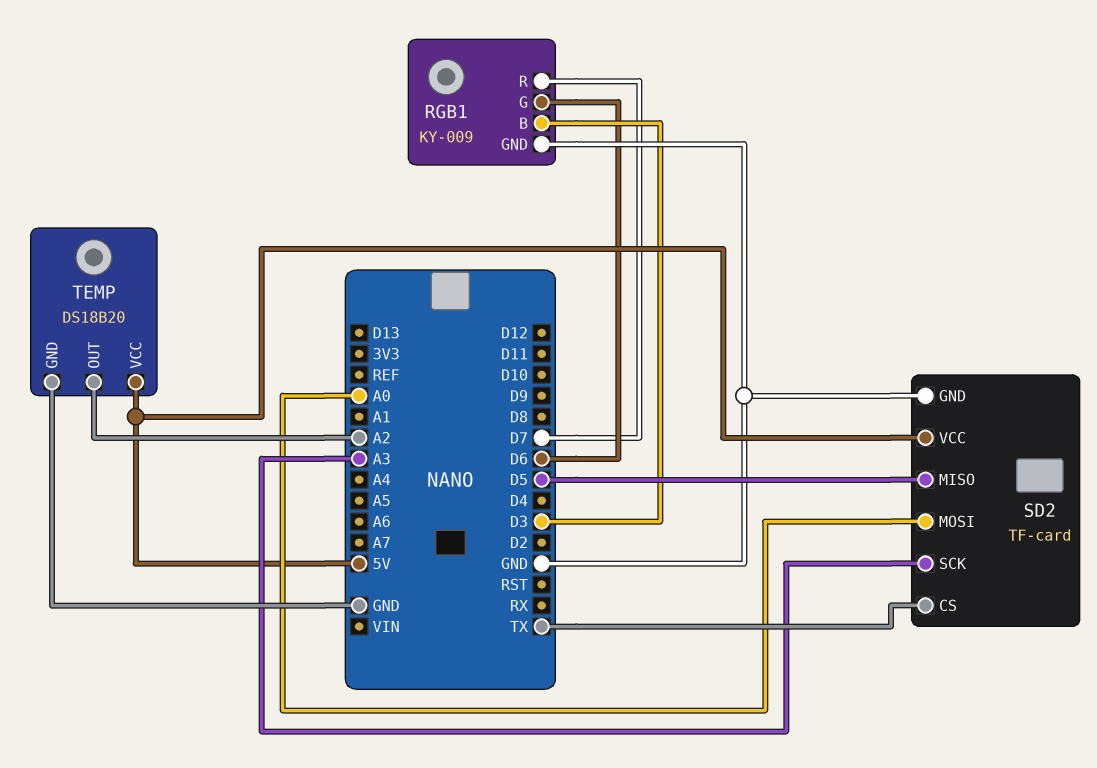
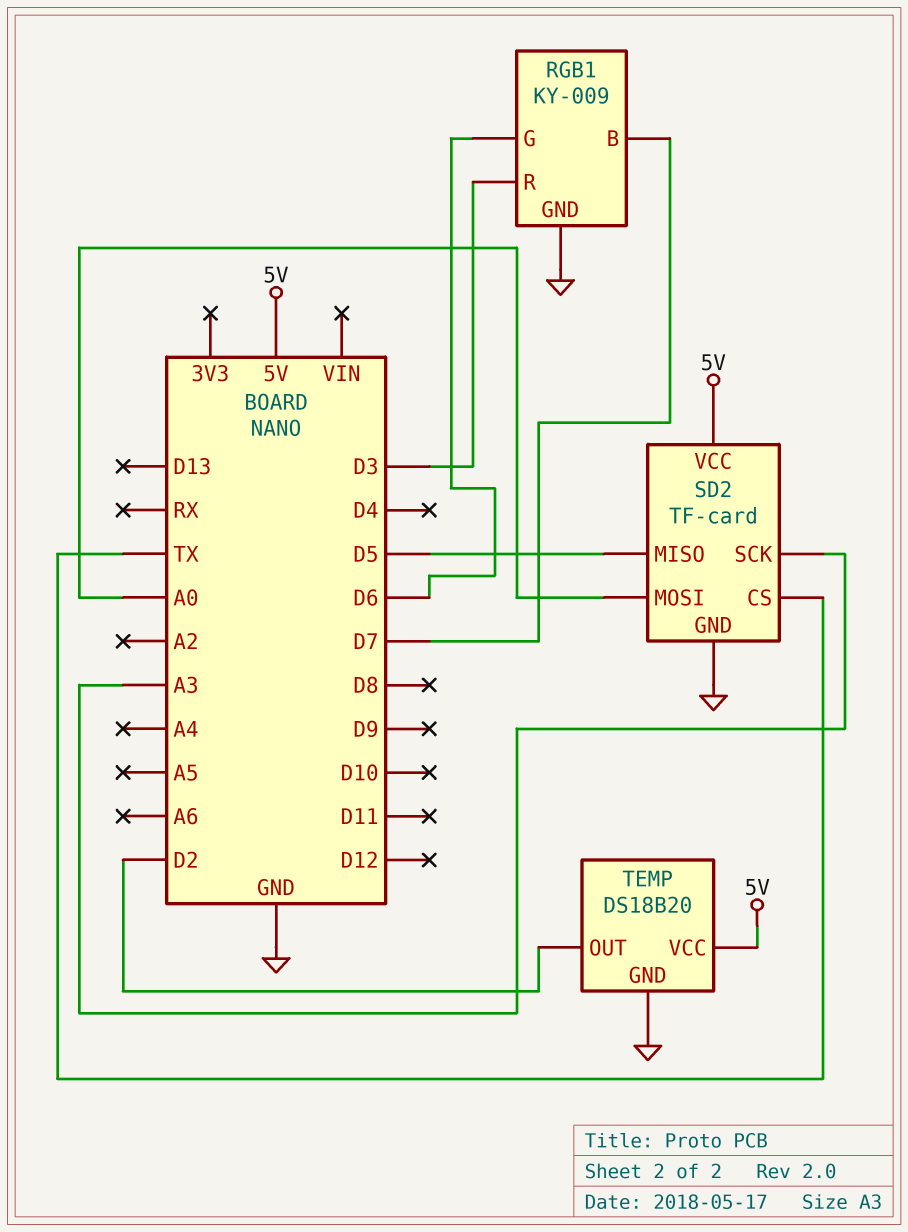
RGB1 pin B: D3 -> D7
RGB1 pin R: D7 -> D3
TEMP pin OUT: A2 -> D2

